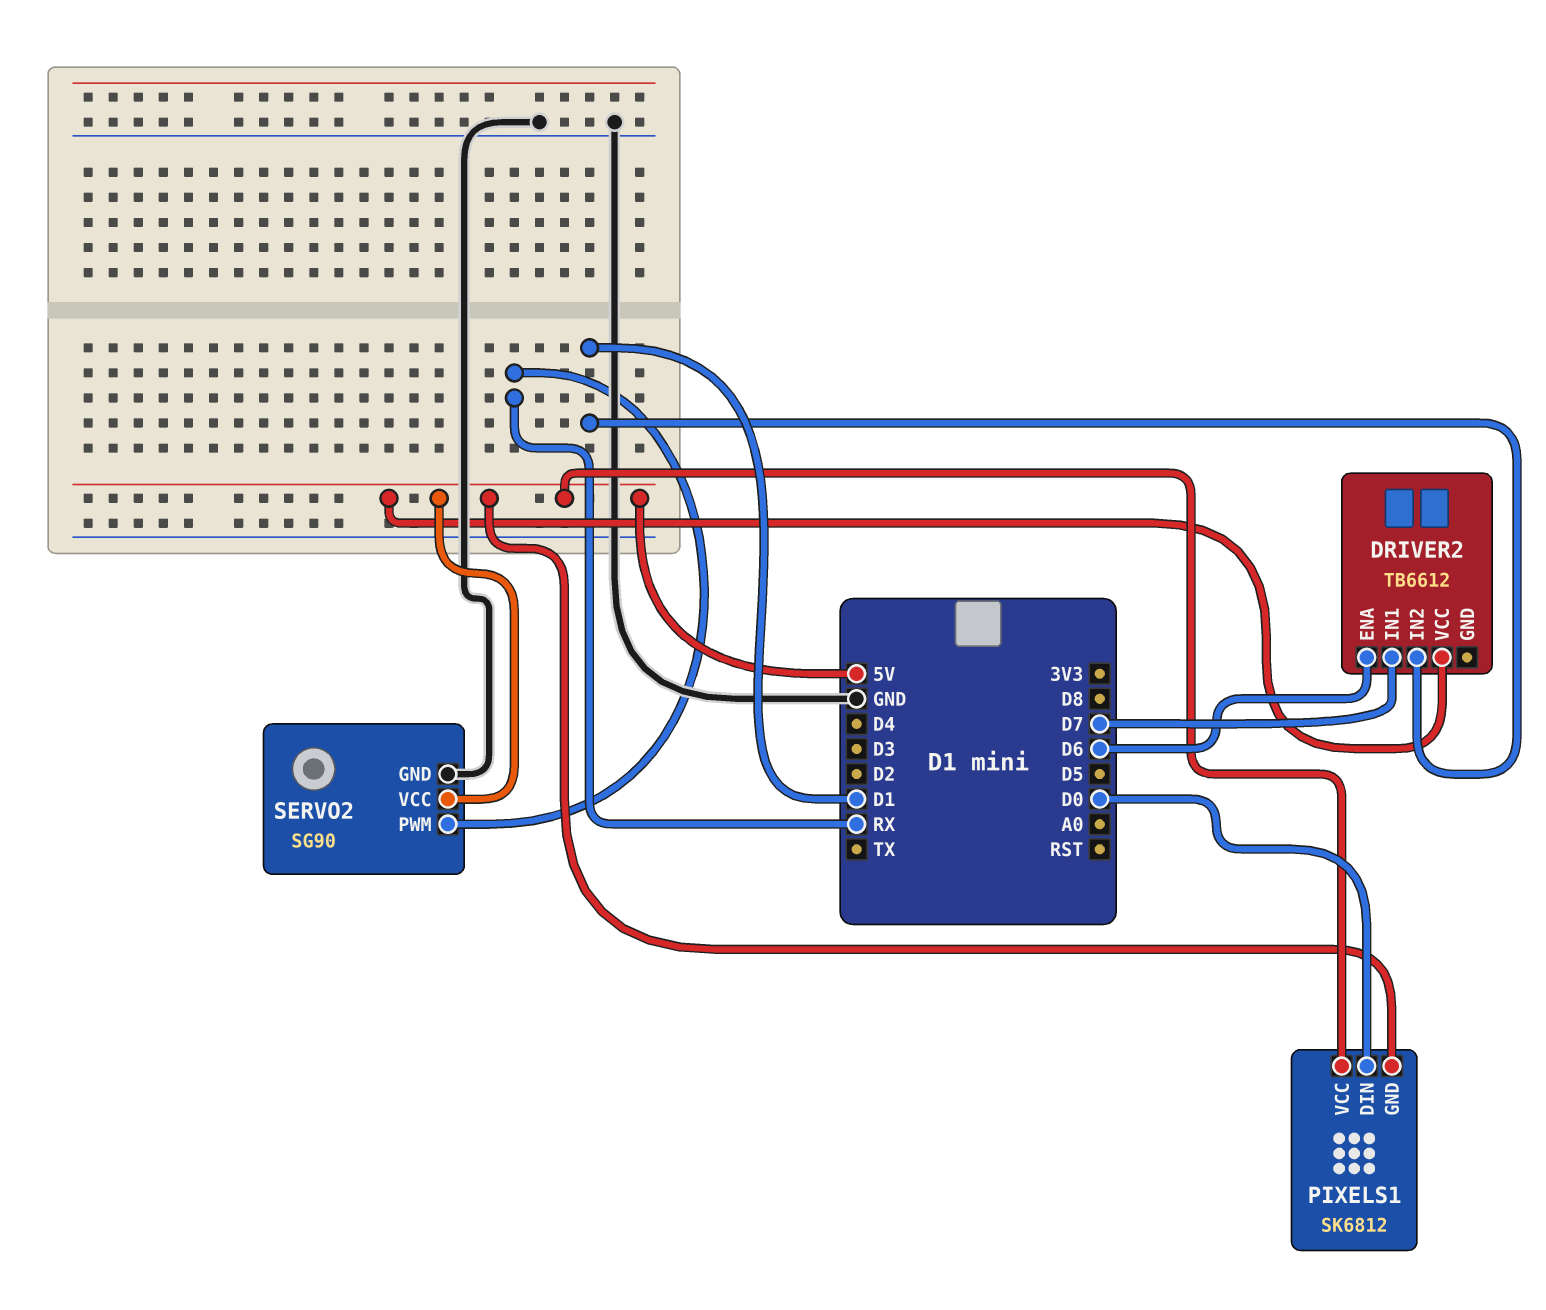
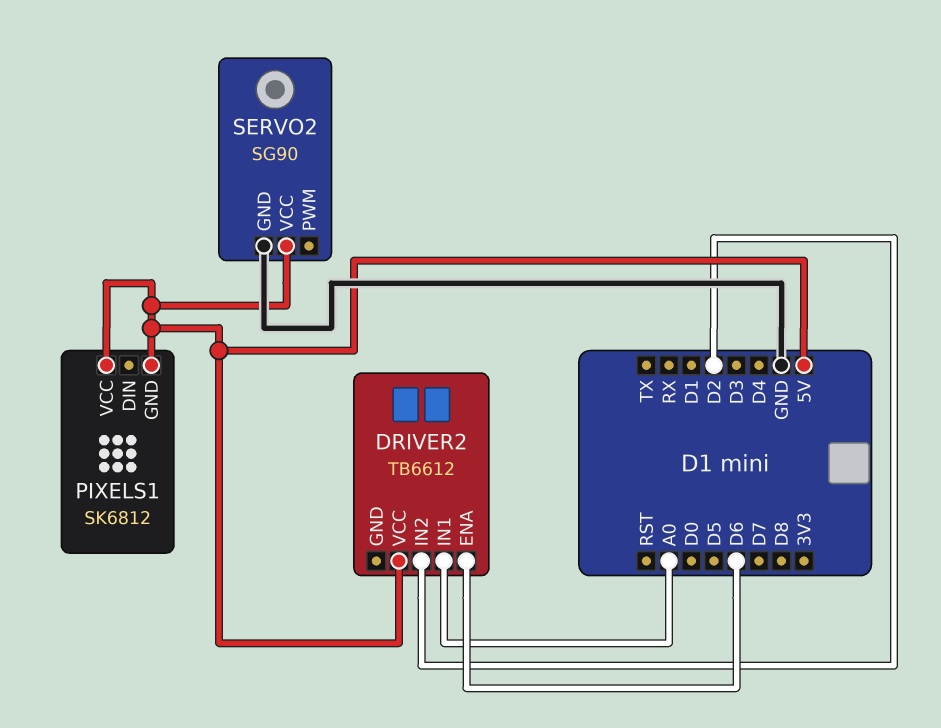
DRIVER2 pin IN1: D7 -> A0
DRIVER2 pin IN2: D1 -> D2
PIXELS1 pin DIN: D0 -> none
SERVO2 pin PWM: RX -> none

